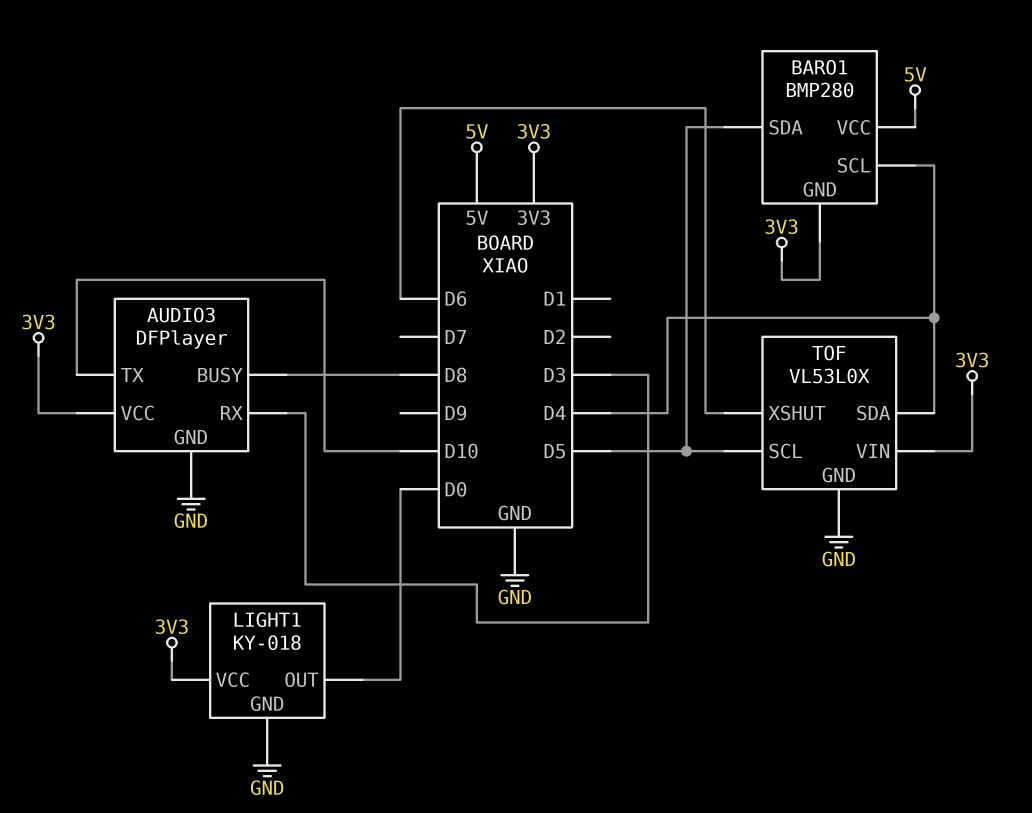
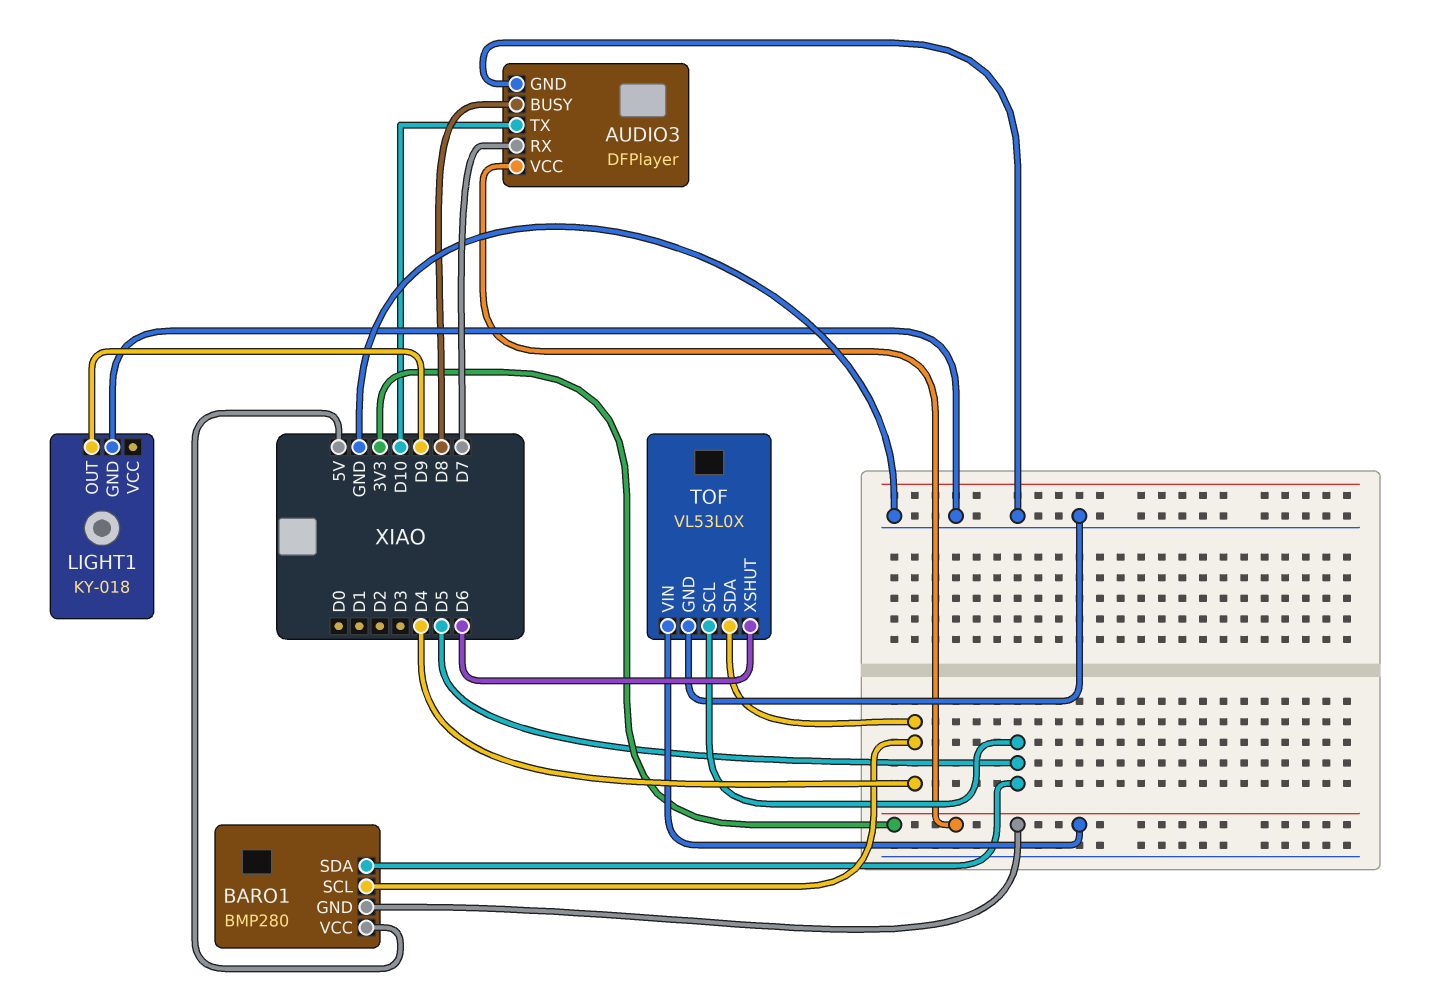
AUDIO3 pin RX: D3 -> D7
LIGHT1 pin OUT: D0 -> D9
LIGHT1 pin VCC: 3V3 -> none

